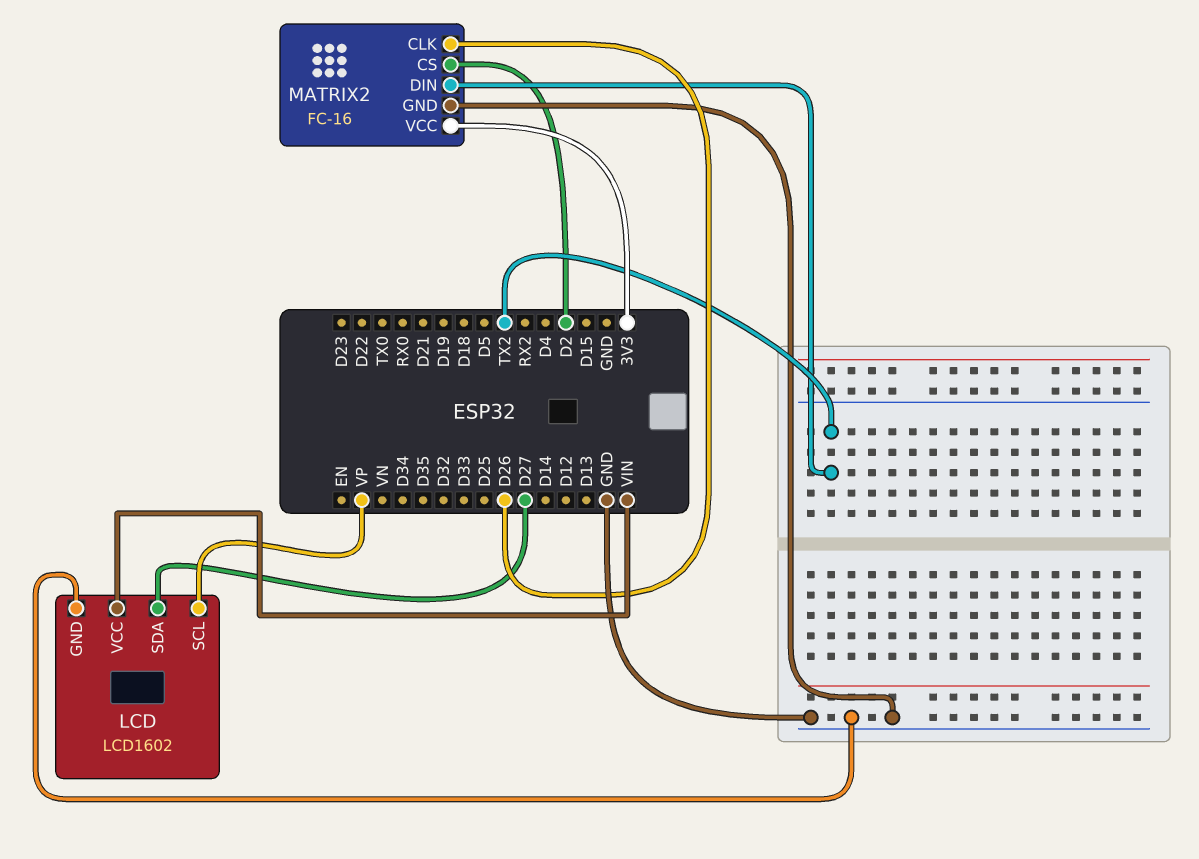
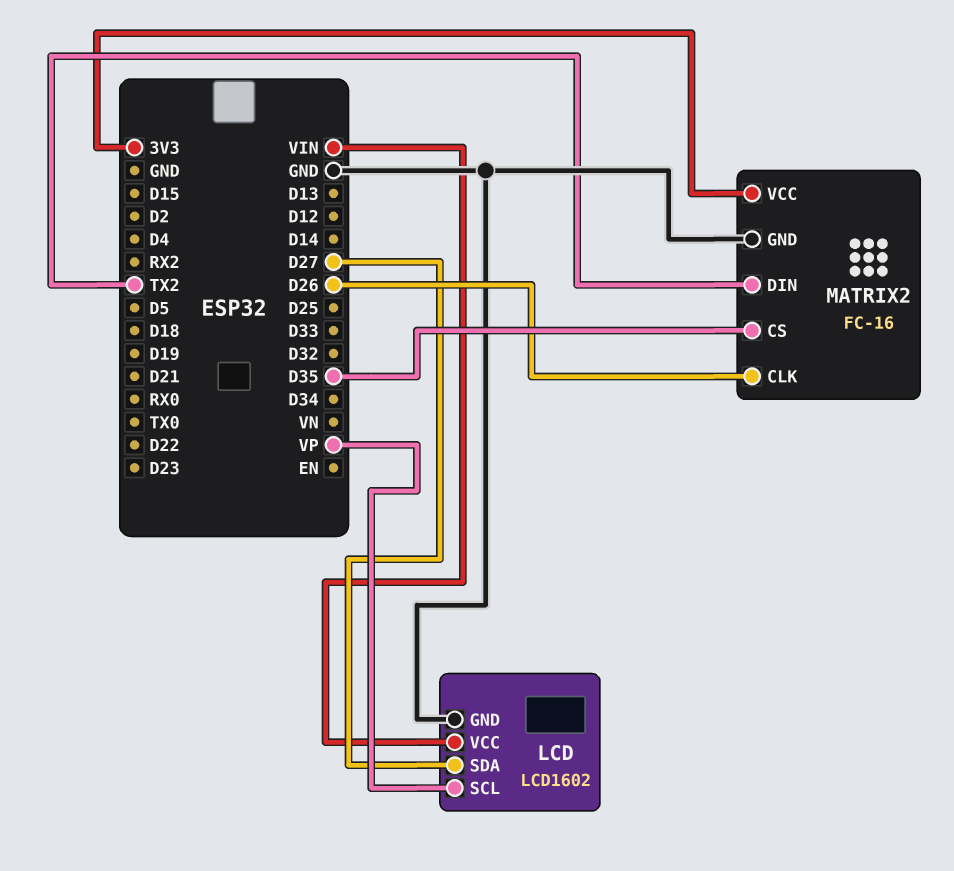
MATRIX2 pin CS: D2 -> D35

